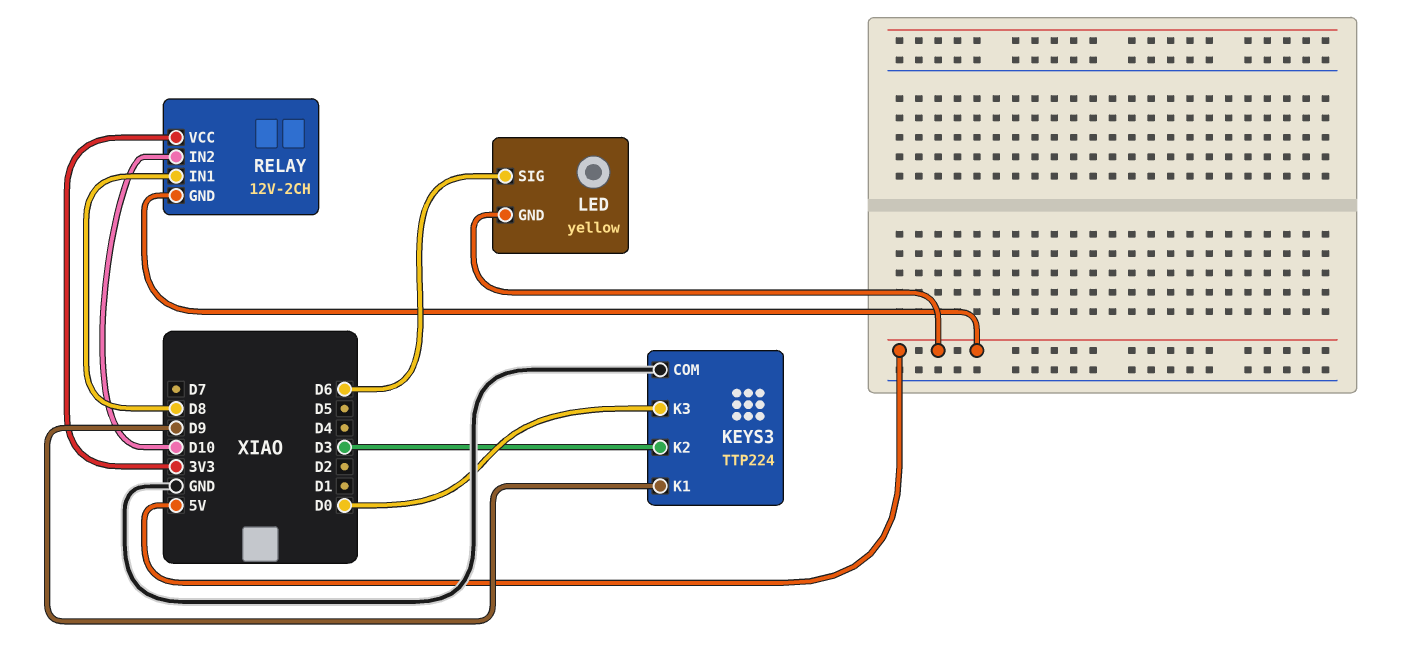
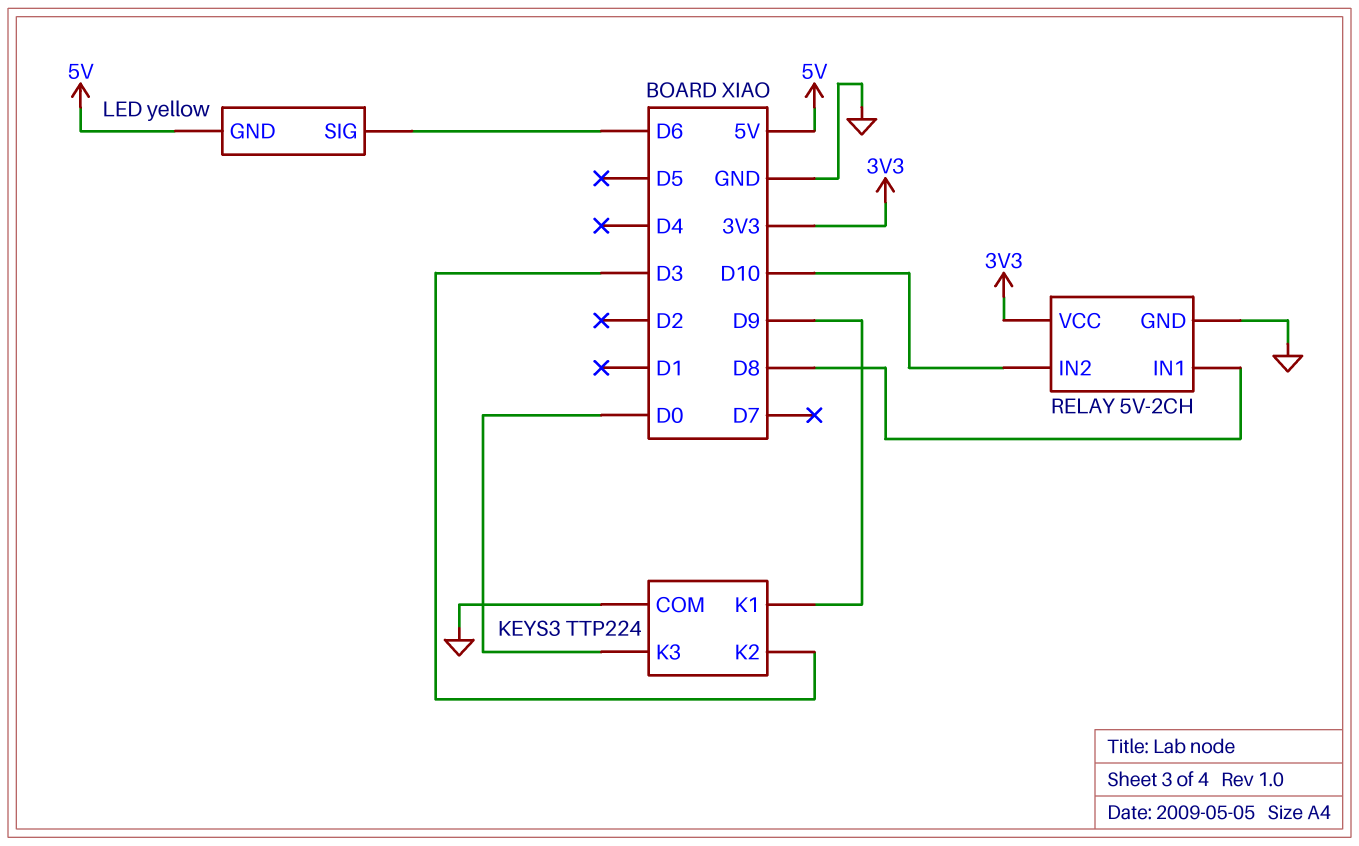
RELAY: 12V-2CH -> 5V-2CH
RELAY pin GND: 5V -> GND

